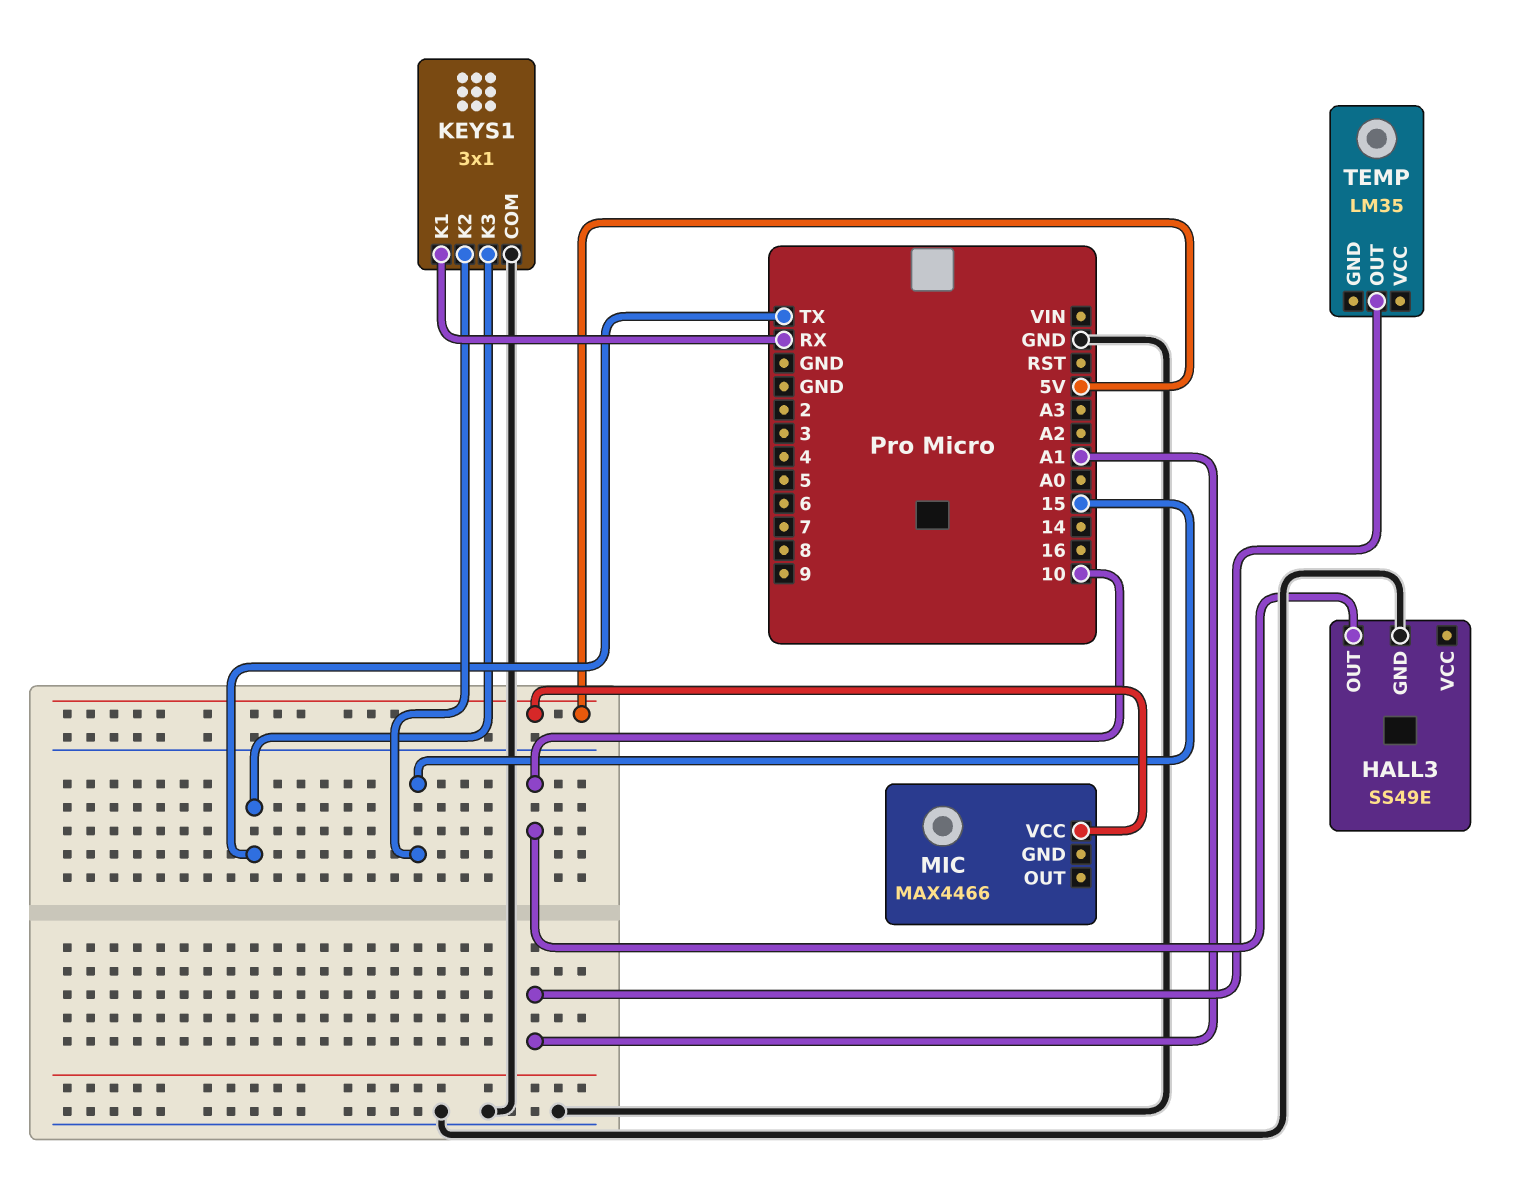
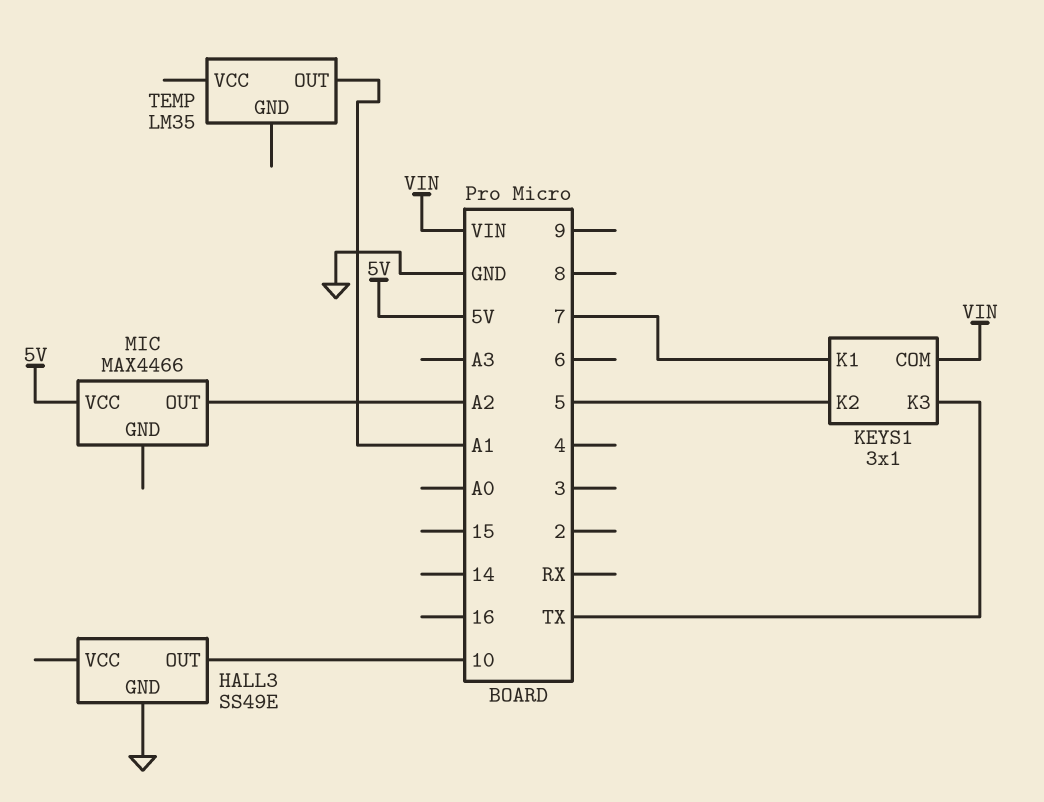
KEYS1 pin COM: GND -> VIN
KEYS1 pin K1: RX -> 7
KEYS1 pin K2: 15 -> 5
MIC pin OUT: none -> A2

